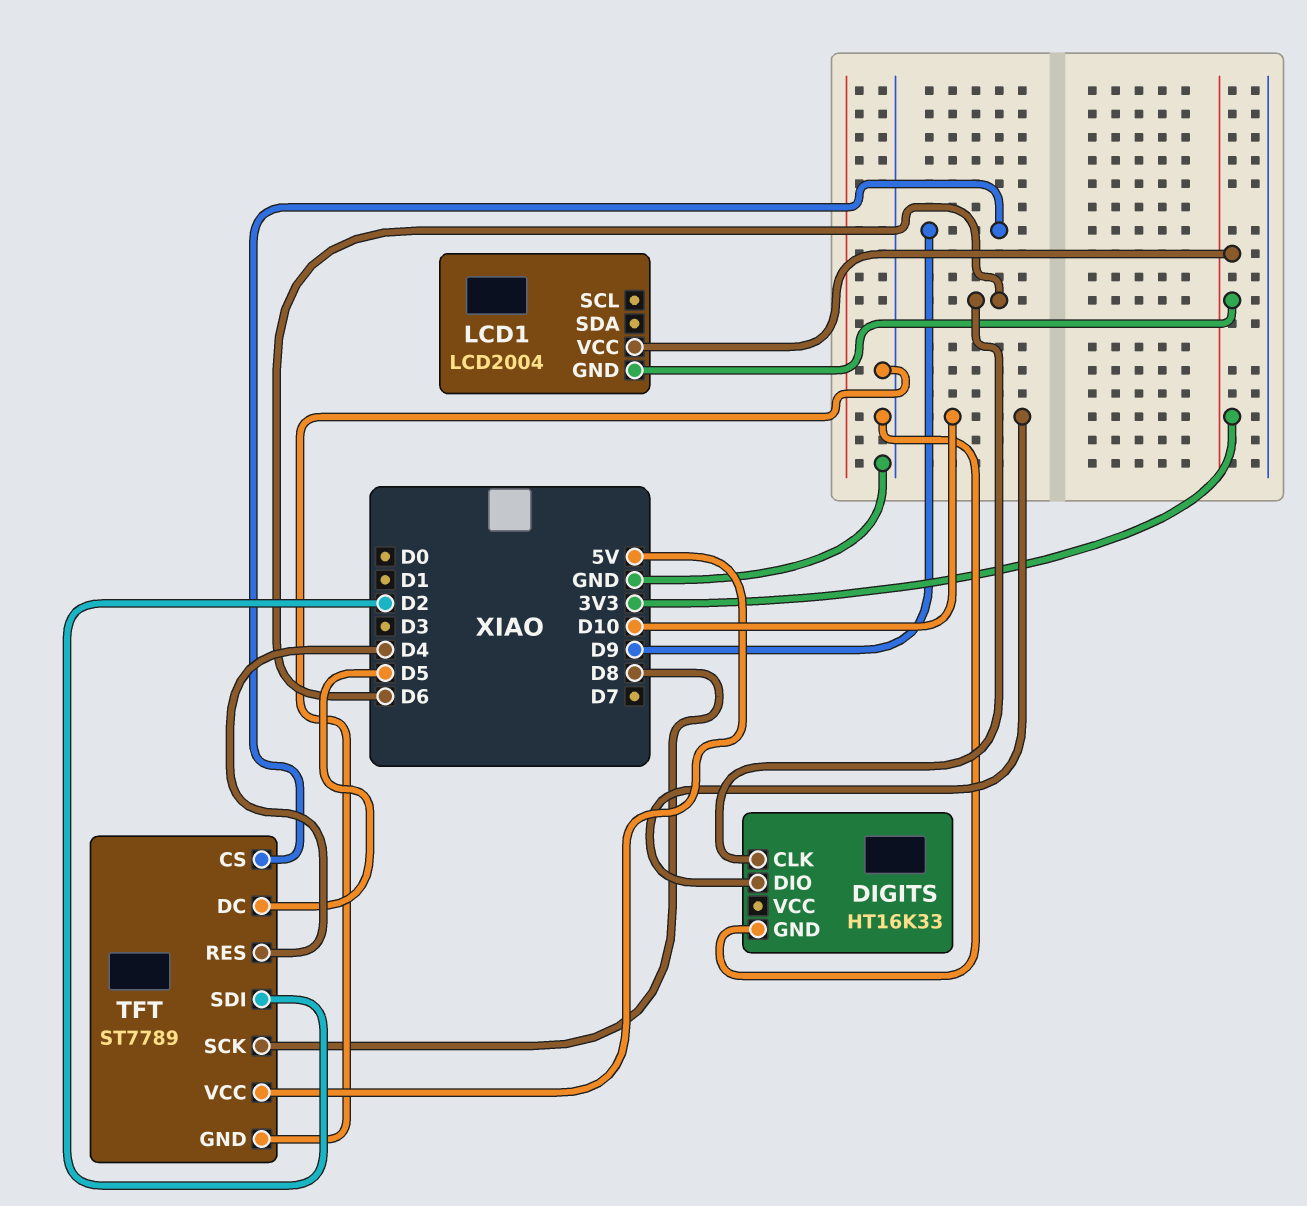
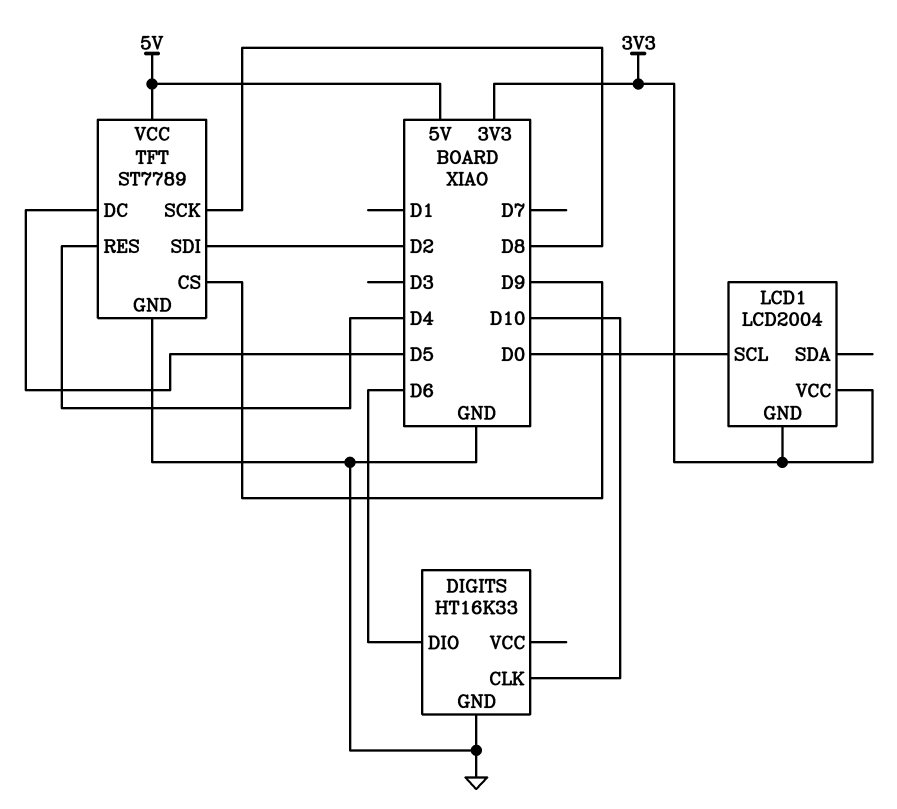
DIGITS pin CLK: D6 -> D10
DIGITS pin DIO: D10 -> D6
LCD1 pin SCL: none -> D0

